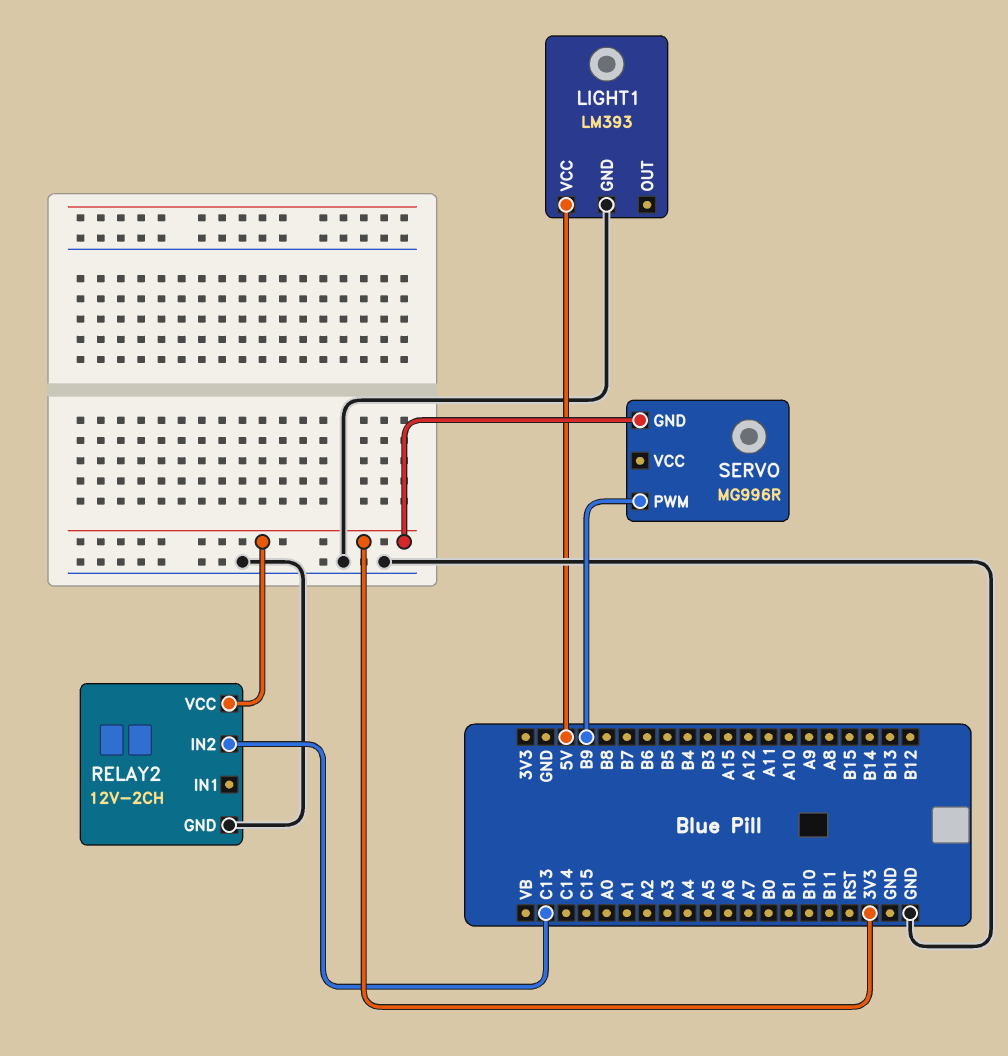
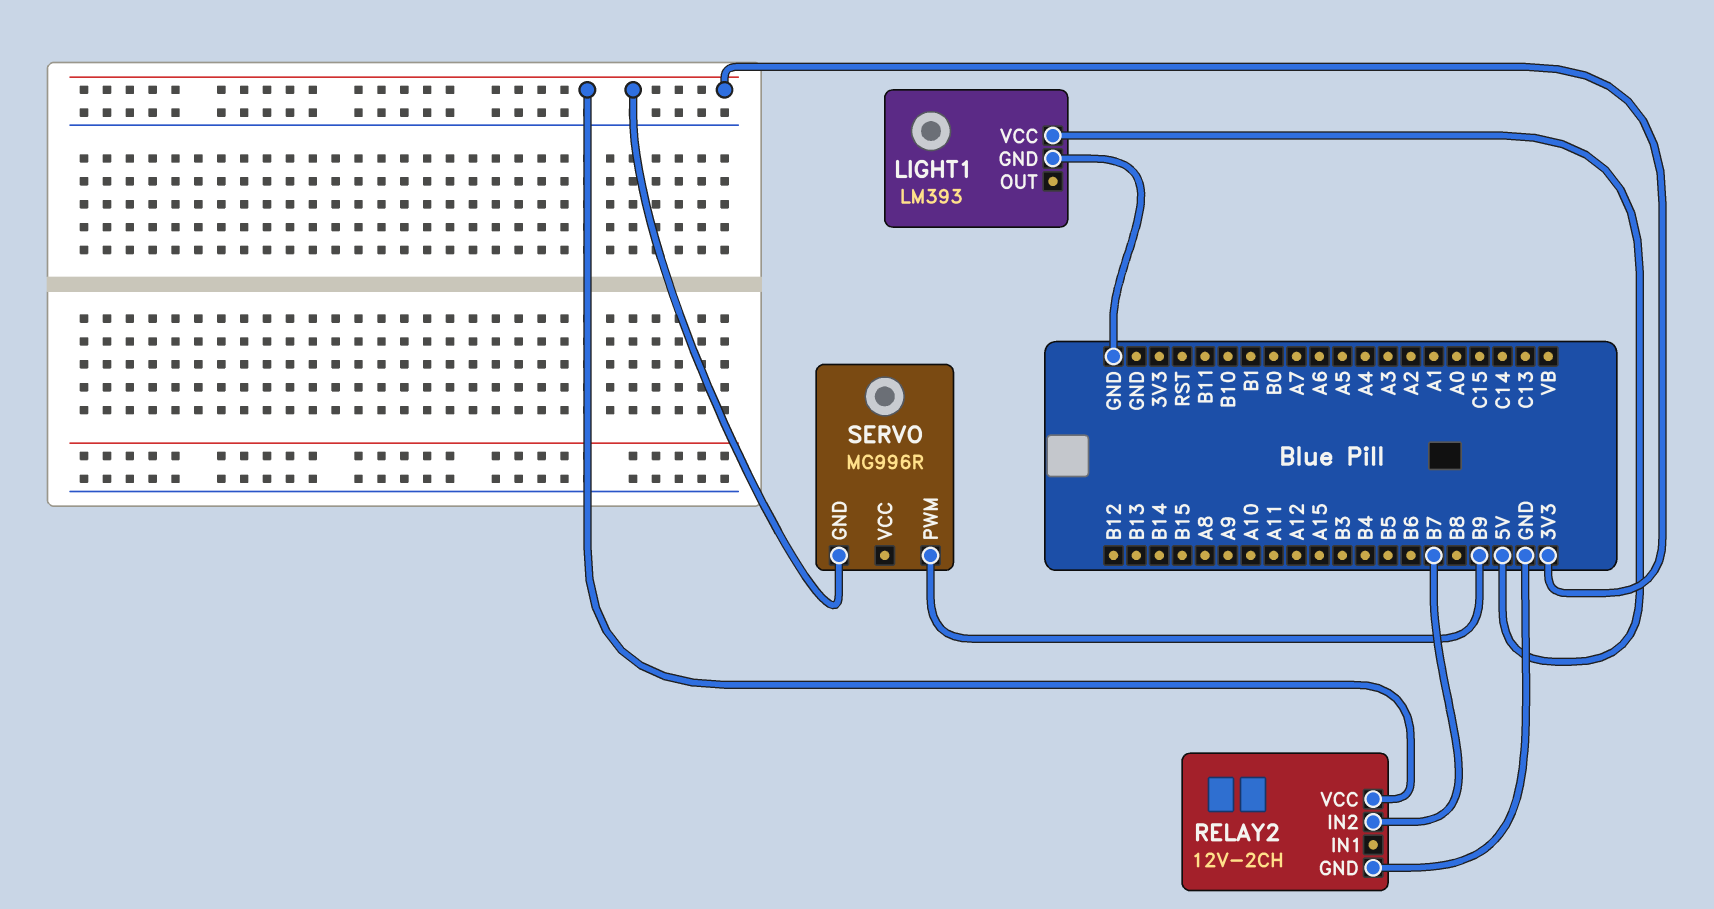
RELAY2 pin IN2: C13 -> B7

